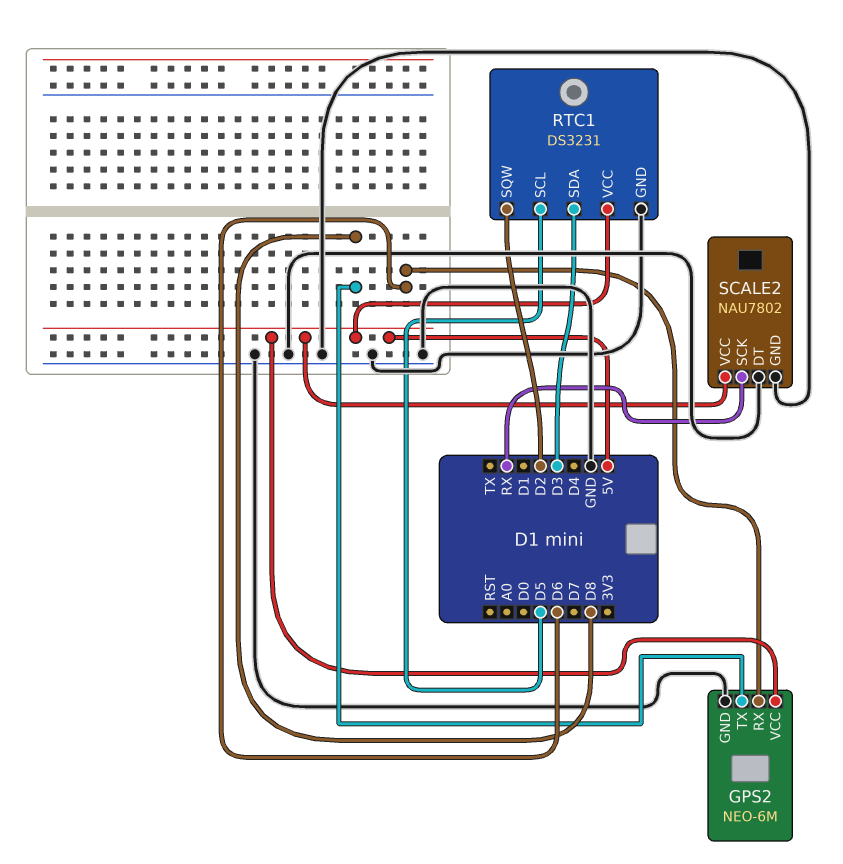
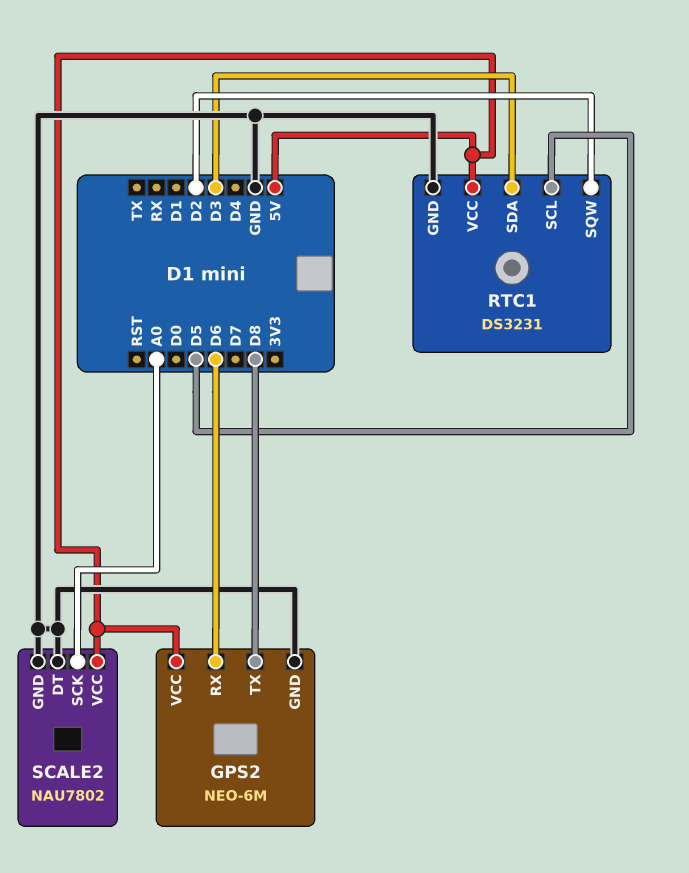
SCALE2 pin SCK: RX -> A0

